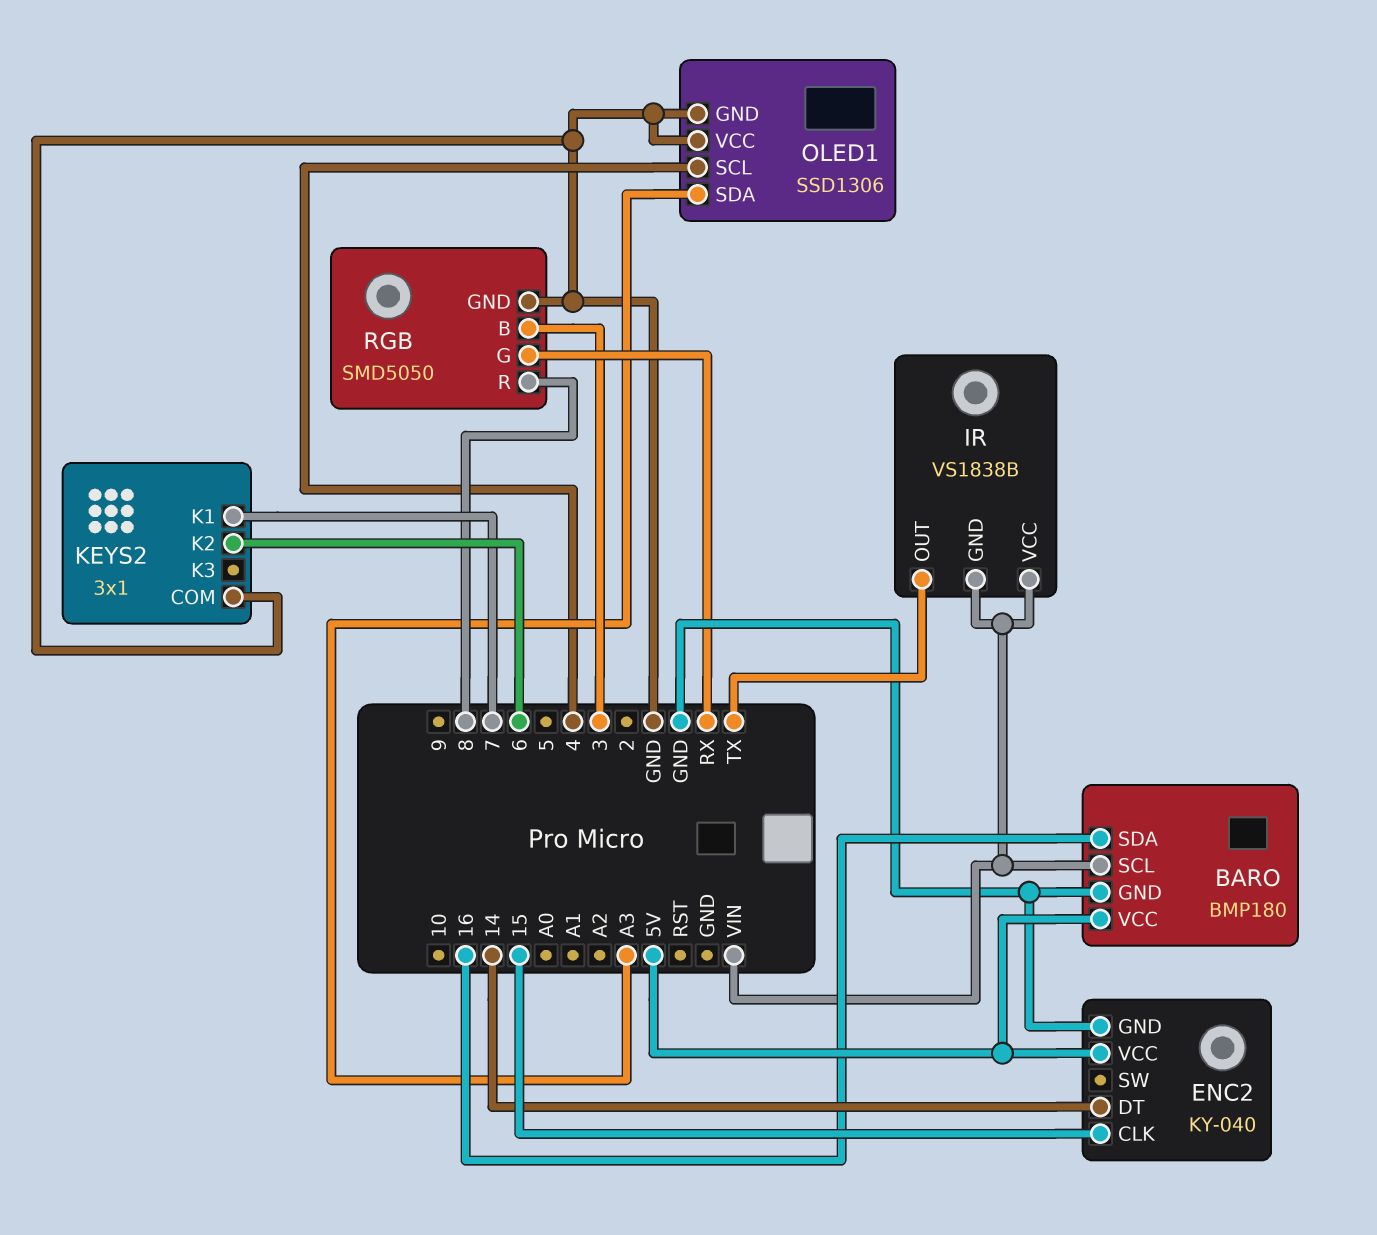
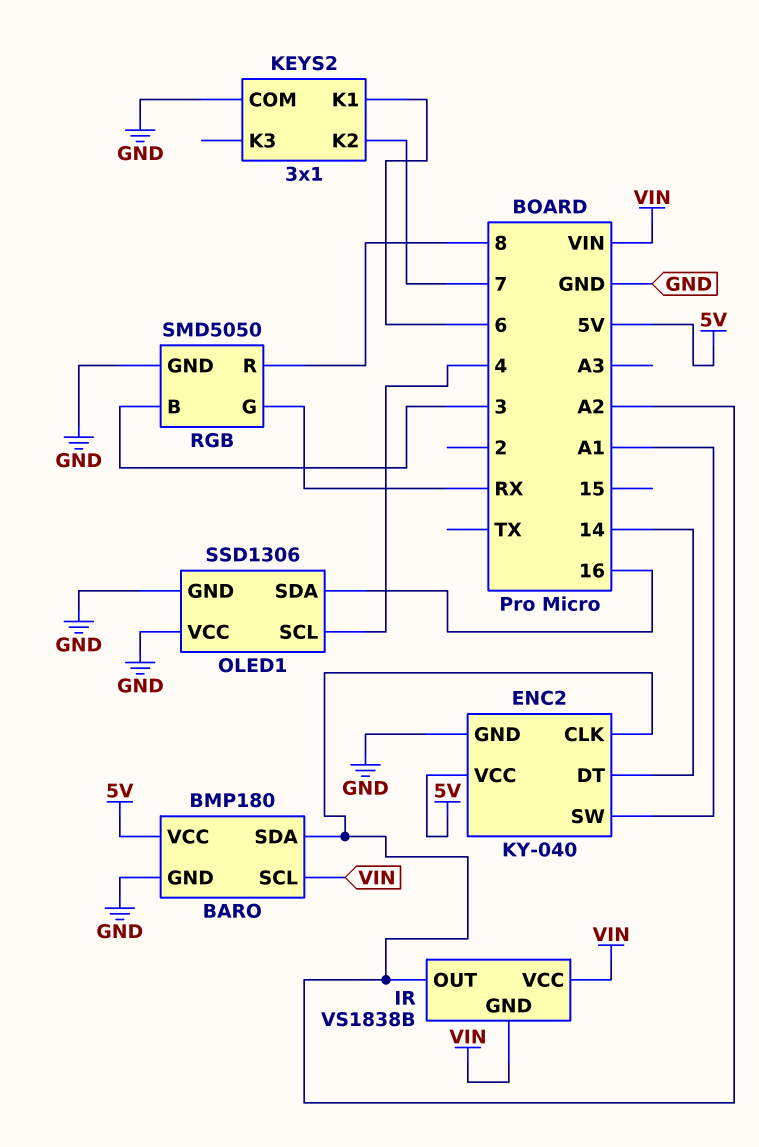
BARO pin SDA: 16 -> A2
ENC2 pin CLK: 15 -> A2
ENC2 pin SW: none -> A1
IR pin OUT: TX -> A2
KEYS2 pin K1: 7 -> 6
KEYS2 pin K2: 6 -> 7
OLED1 pin SDA: A3 -> 16

